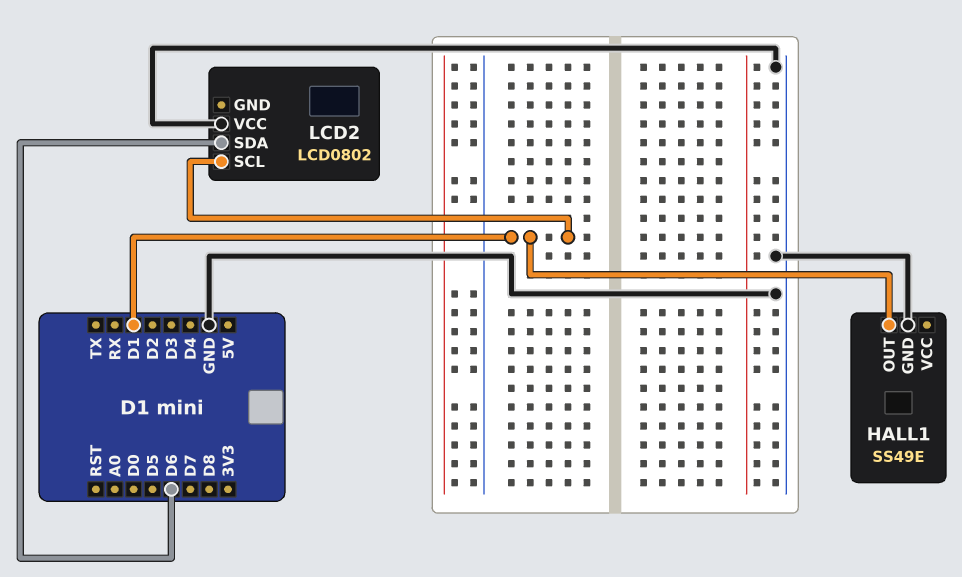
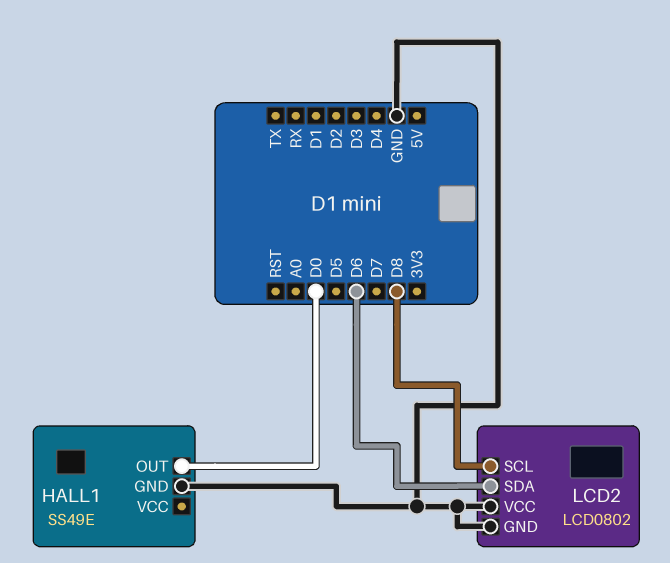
HALL1 pin OUT: D1 -> D0
LCD2 pin GND: none -> GND
LCD2 pin SCL: D1 -> D8

